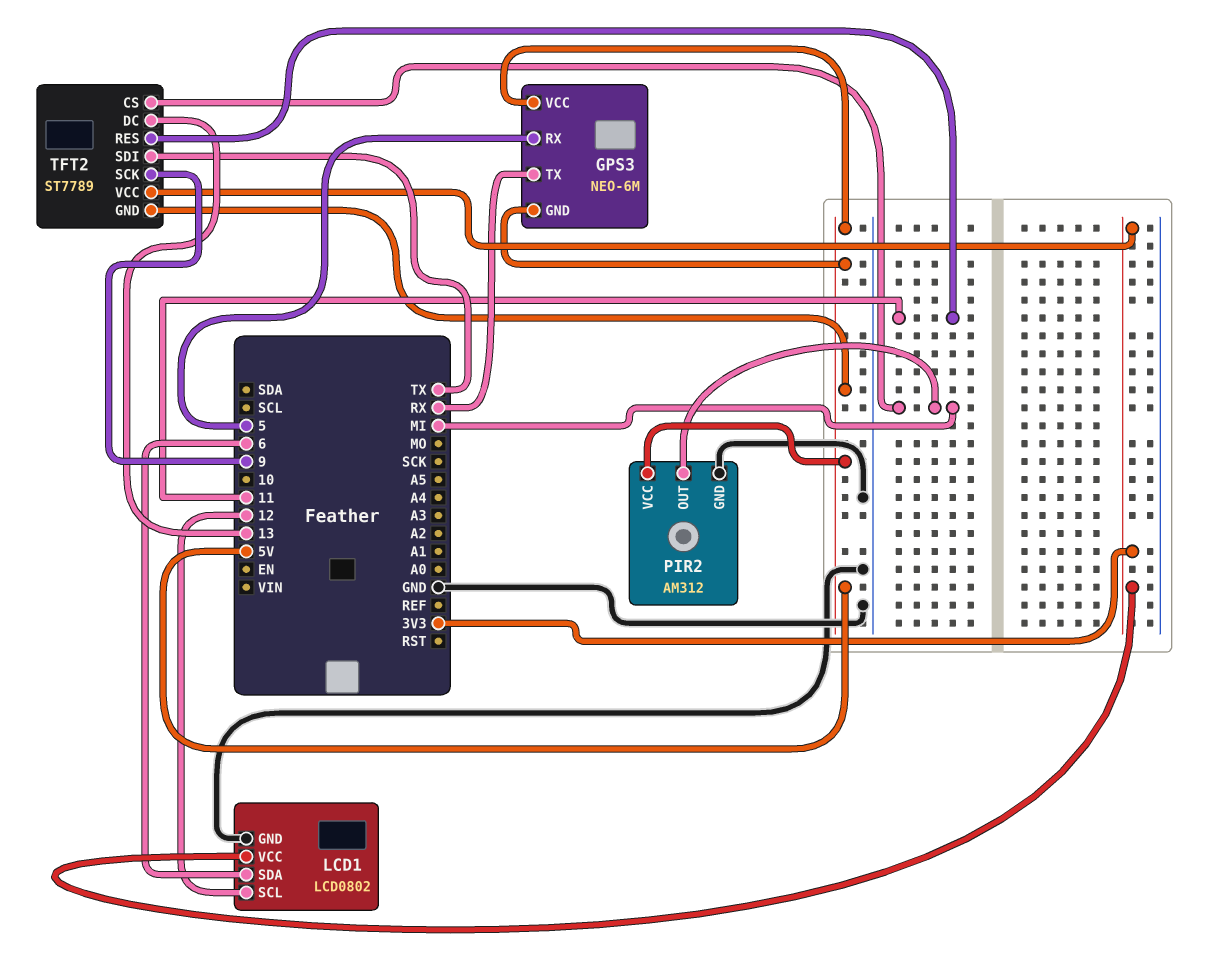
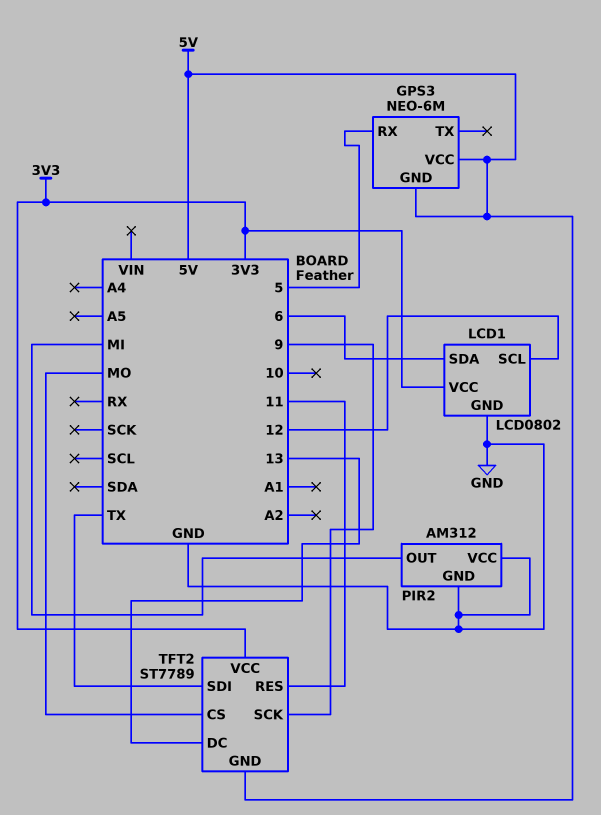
GPS3 pin TX: RX -> none
PIR2 pin VCC: 5V -> GND
TFT2 pin CS: MI -> MO

